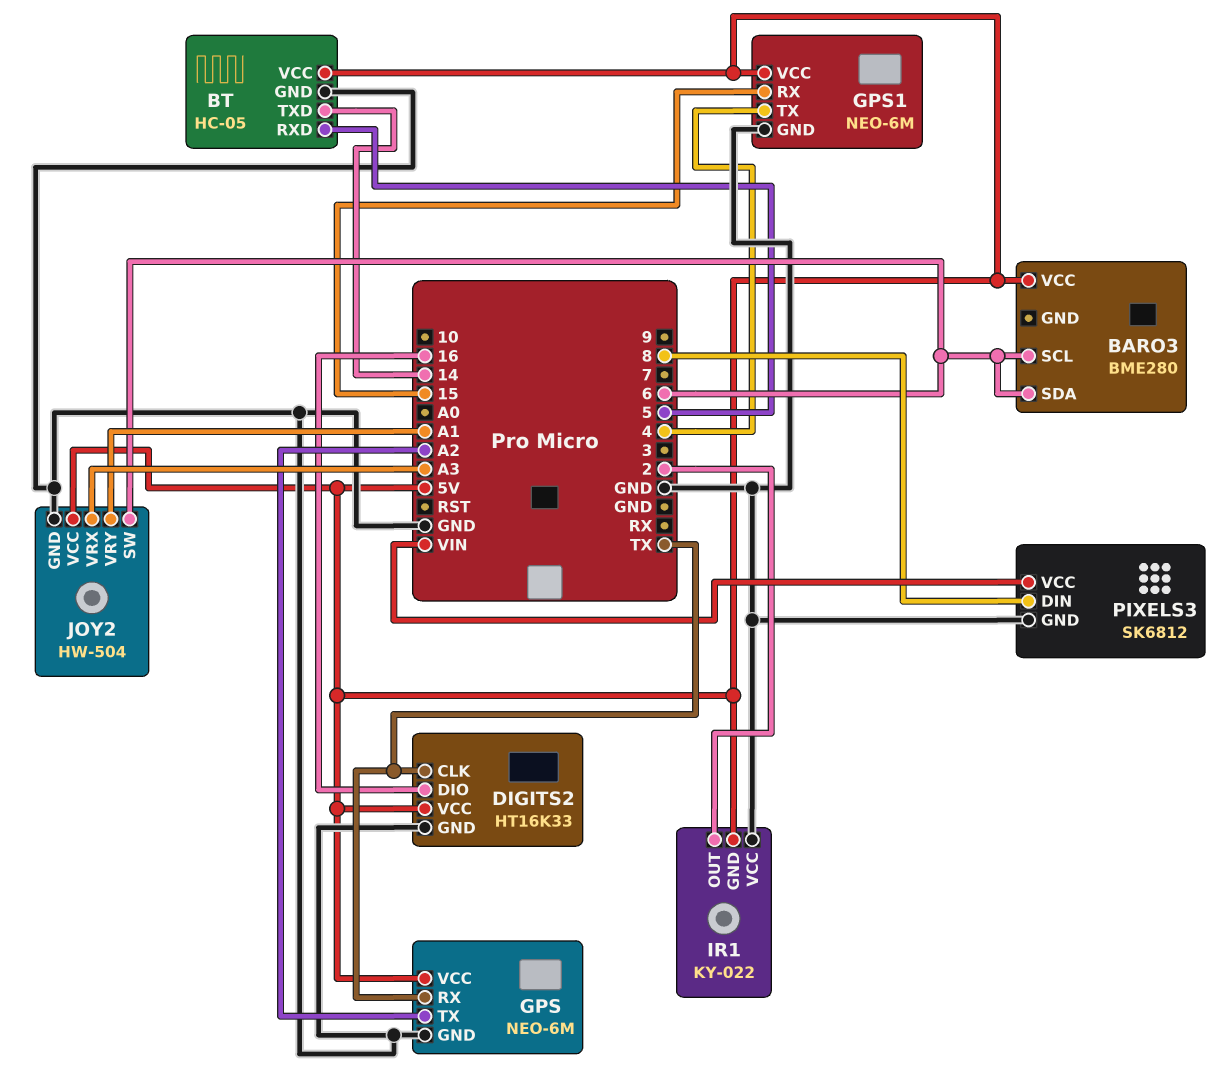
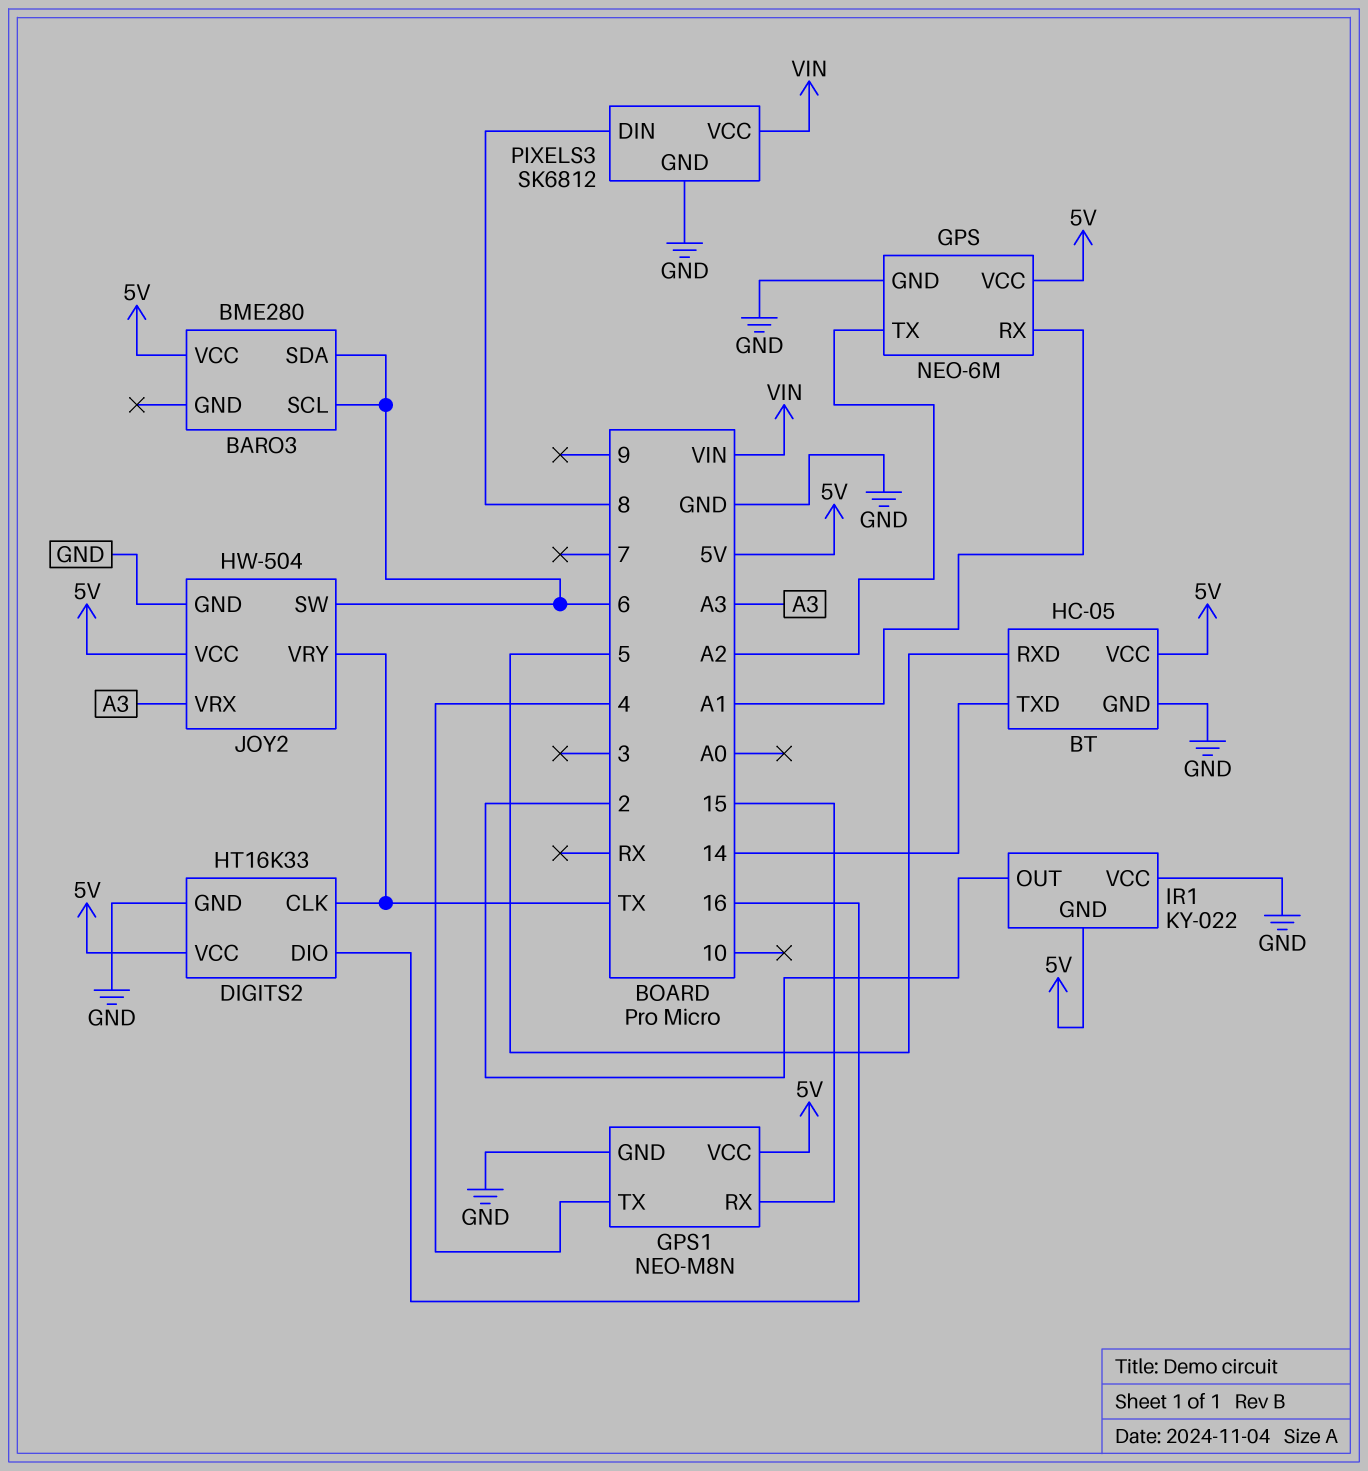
GPS pin RX: TX -> A1
GPS1: NEO-6M -> NEO-M8N
JOY2 pin VRY: A1 -> TX

